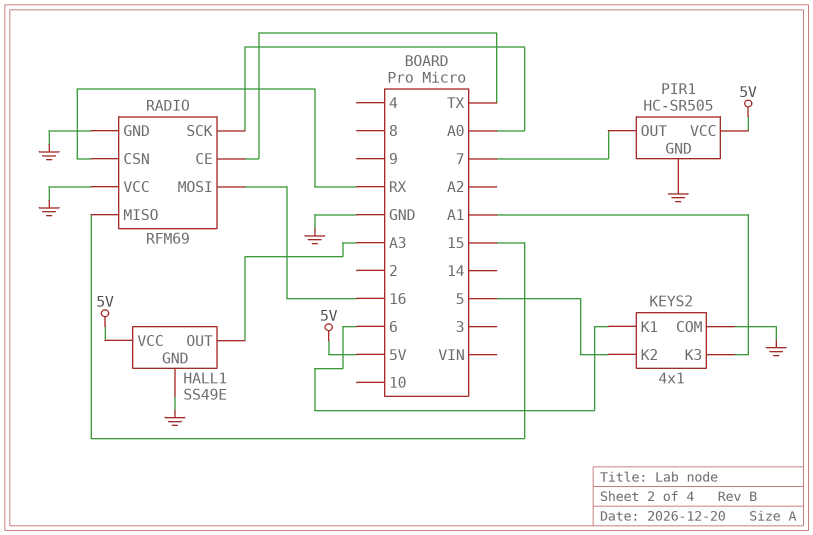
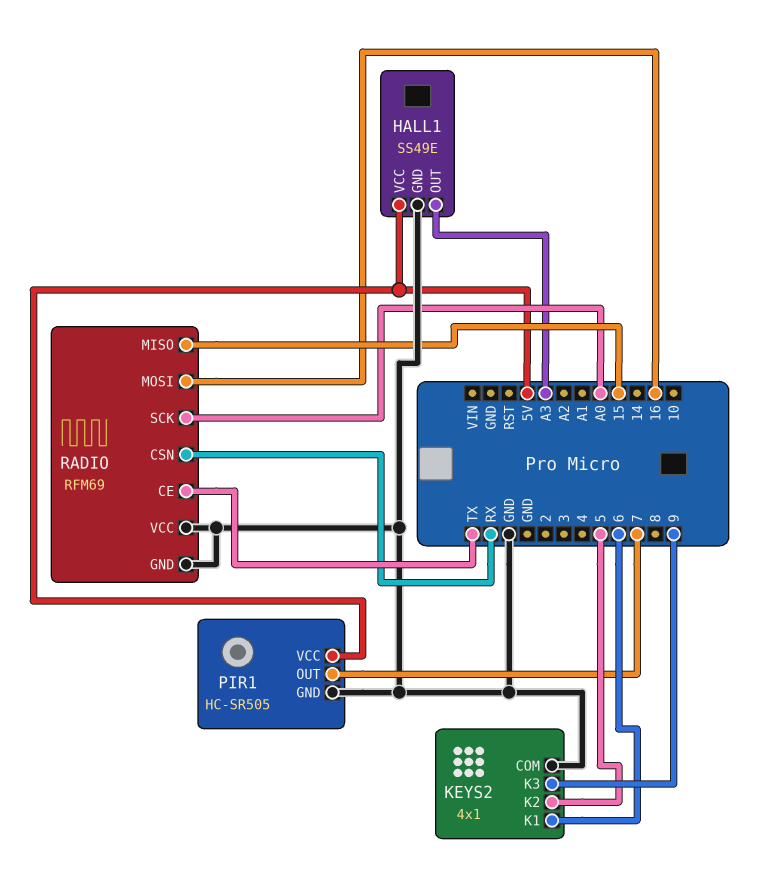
KEYS2 pin K3: A1 -> 9

